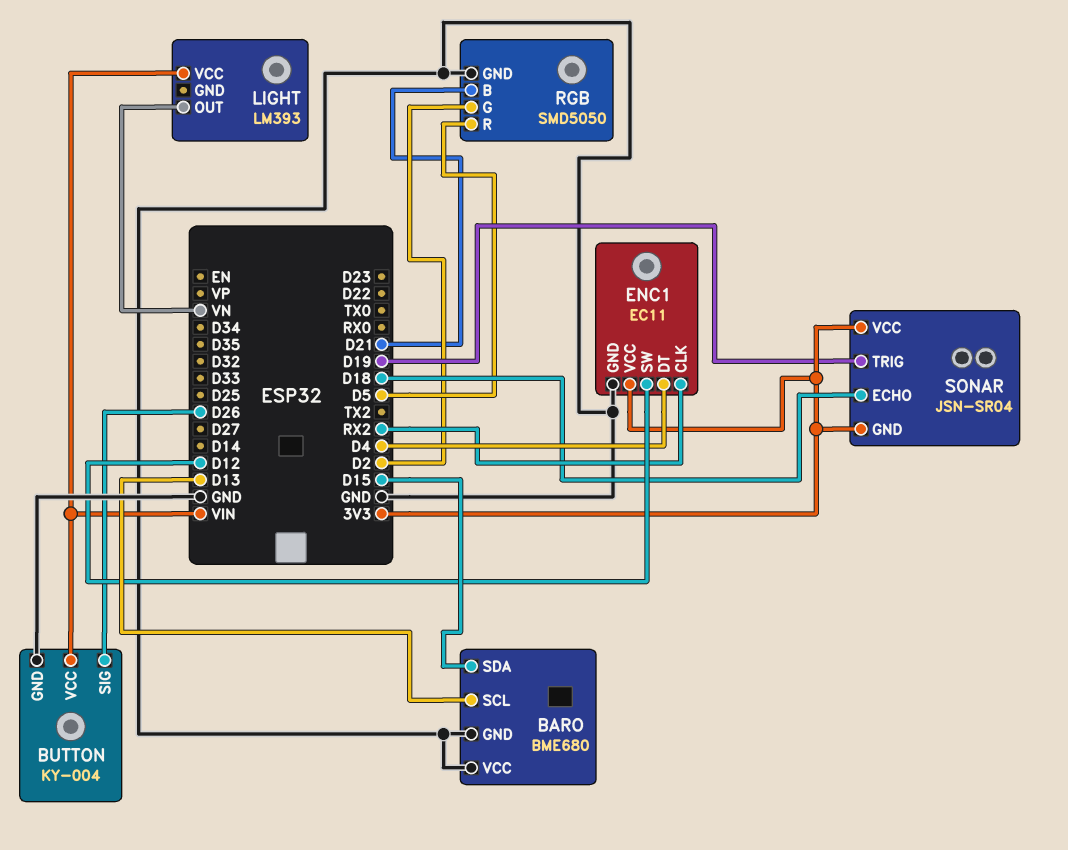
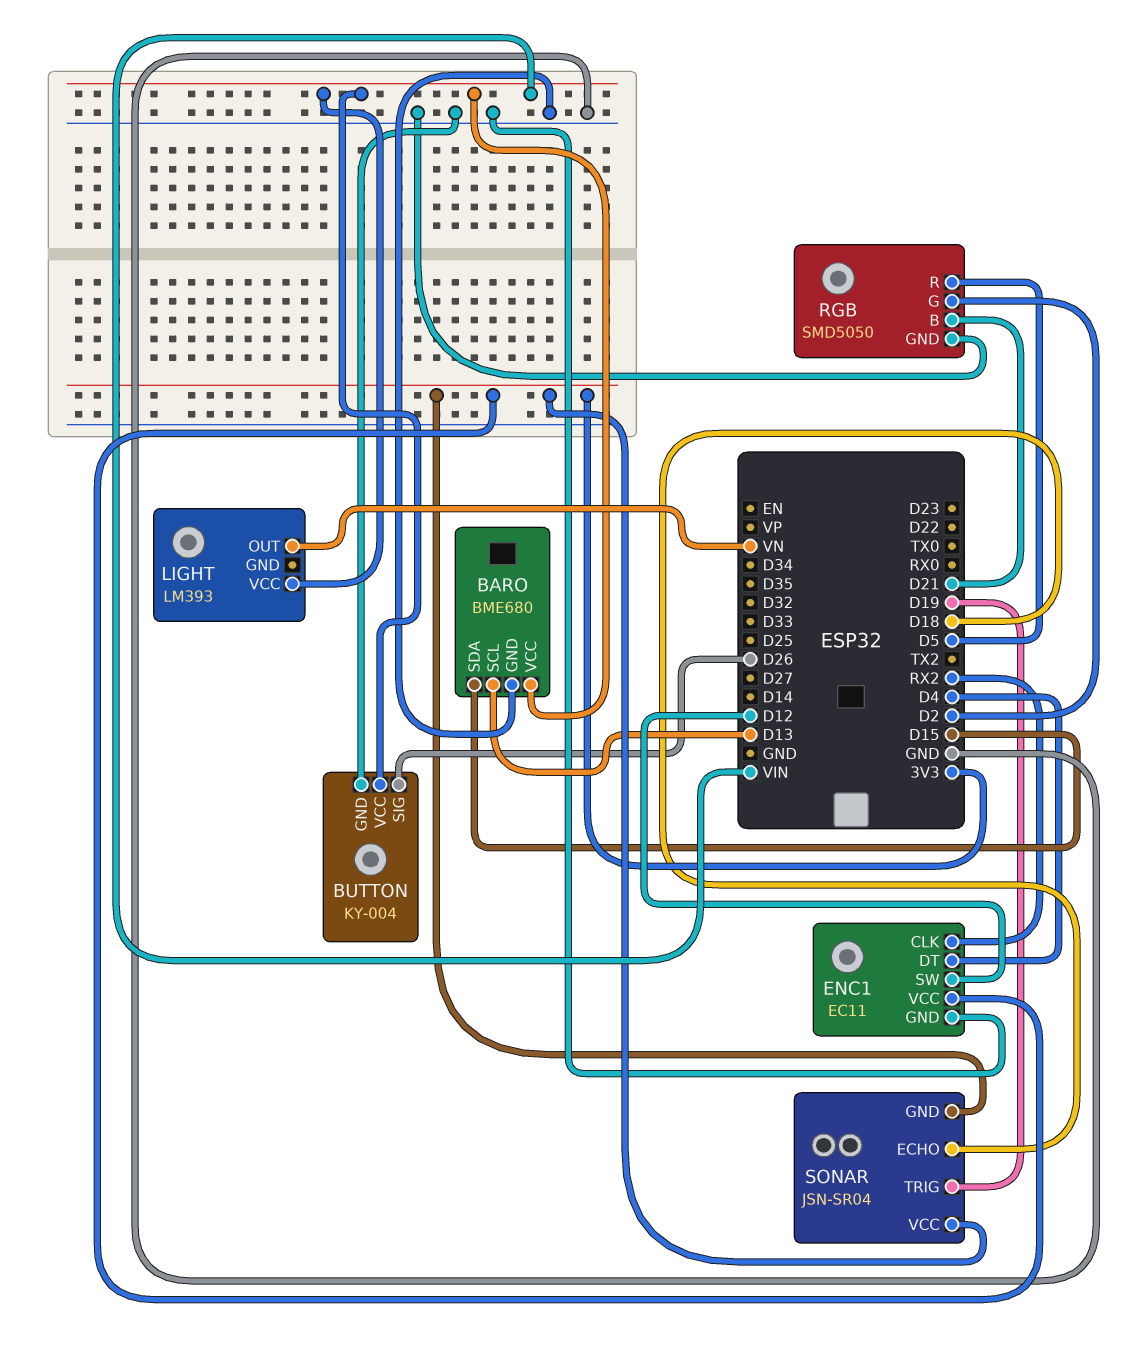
BARO pin VCC: GND -> VIN

